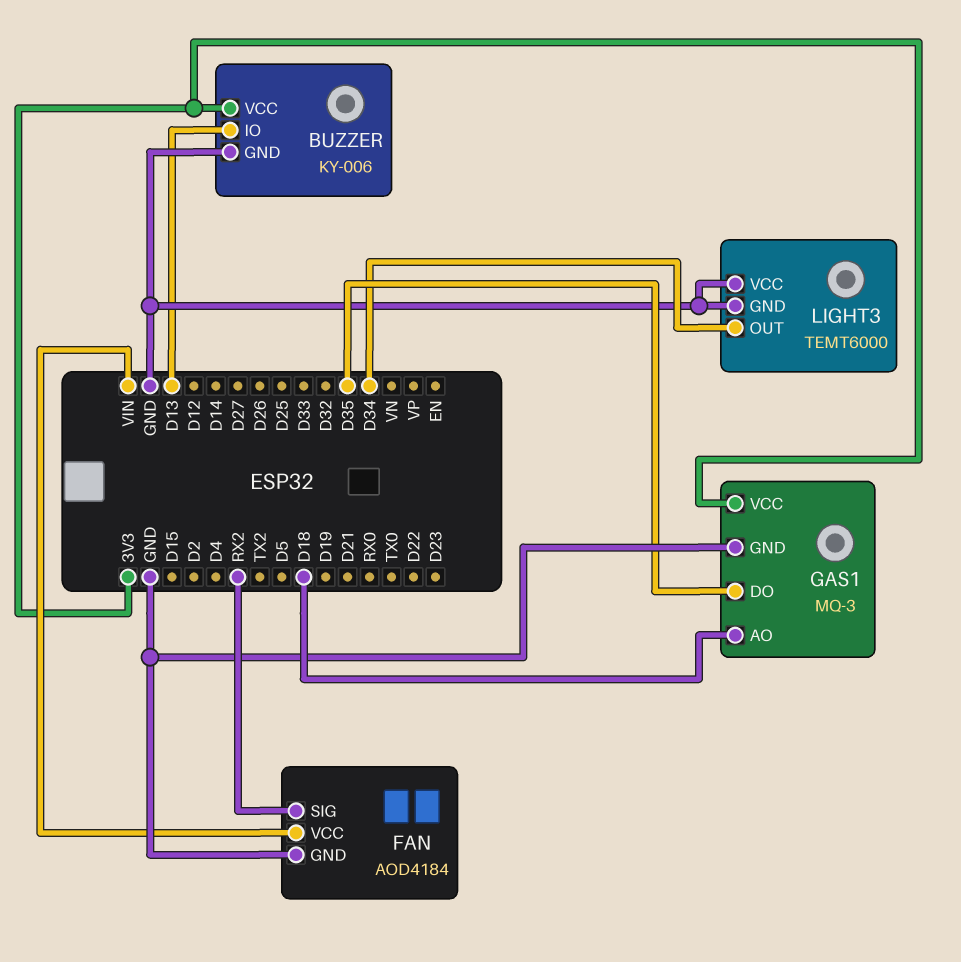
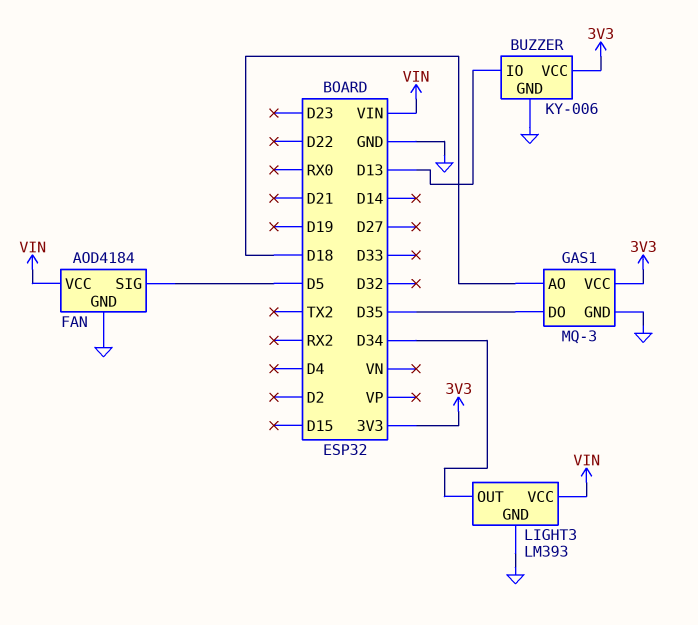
FAN pin SIG: RX2 -> D5
LIGHT3: TEMT6000 -> LM393
LIGHT3 pin VCC: GND -> VIN

